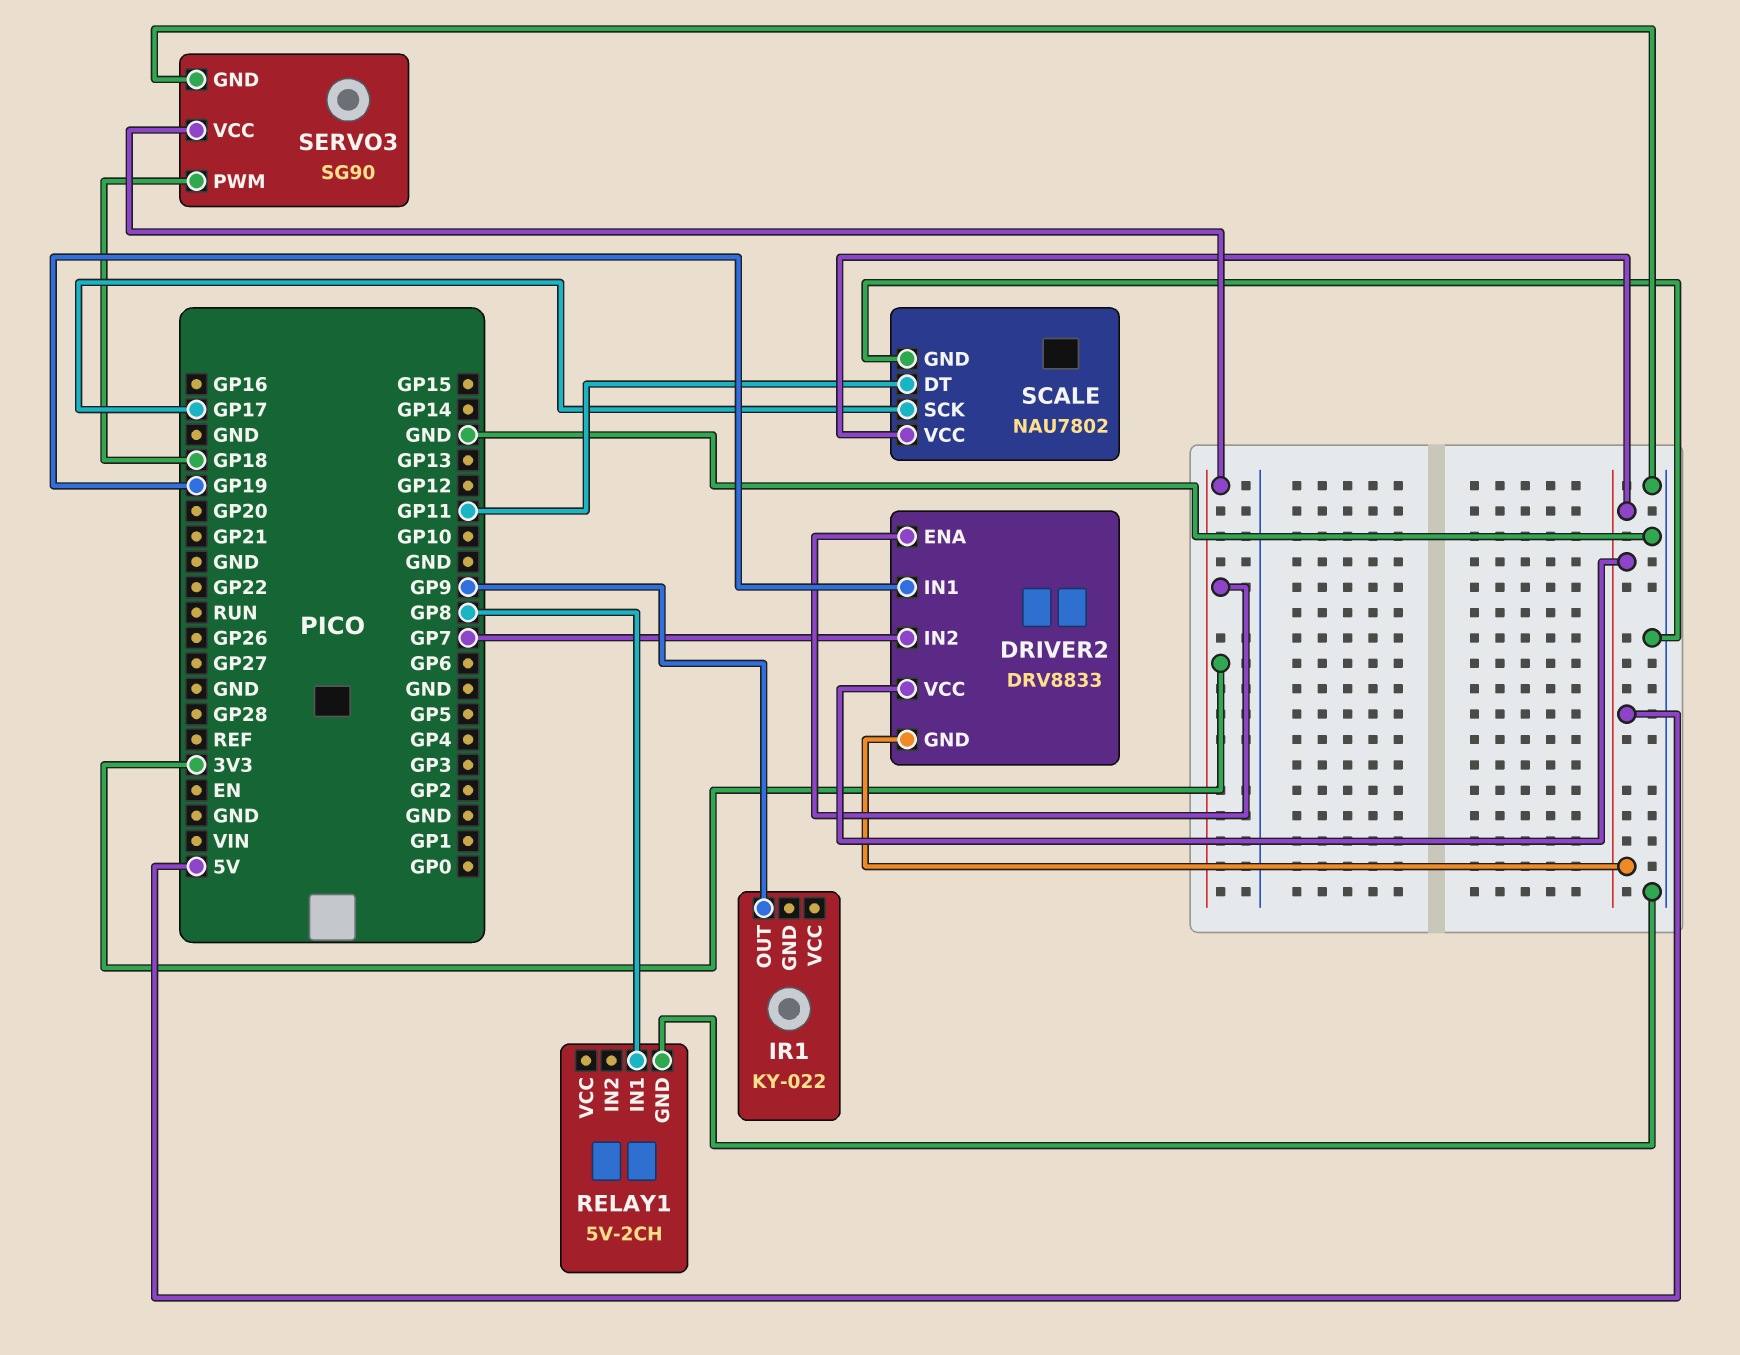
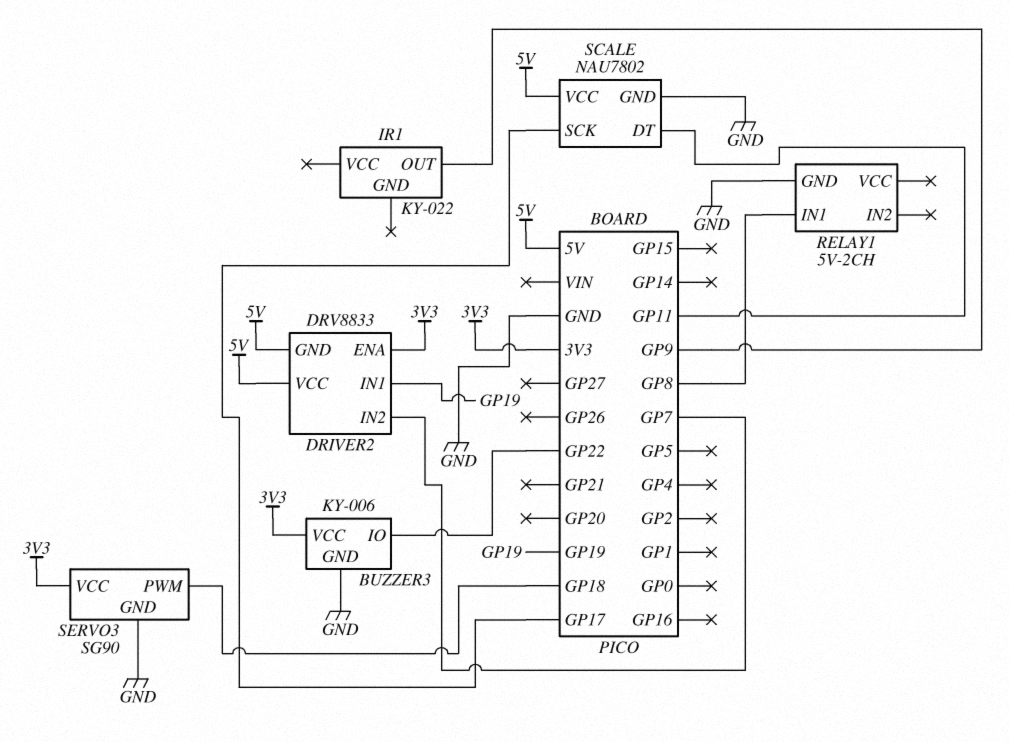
BUZZER3: none -> KY-006
BUZZER3 pin GND: none -> GND
BUZZER3 pin IO: none -> GP22
BUZZER3 pin VCC: none -> 3V3

